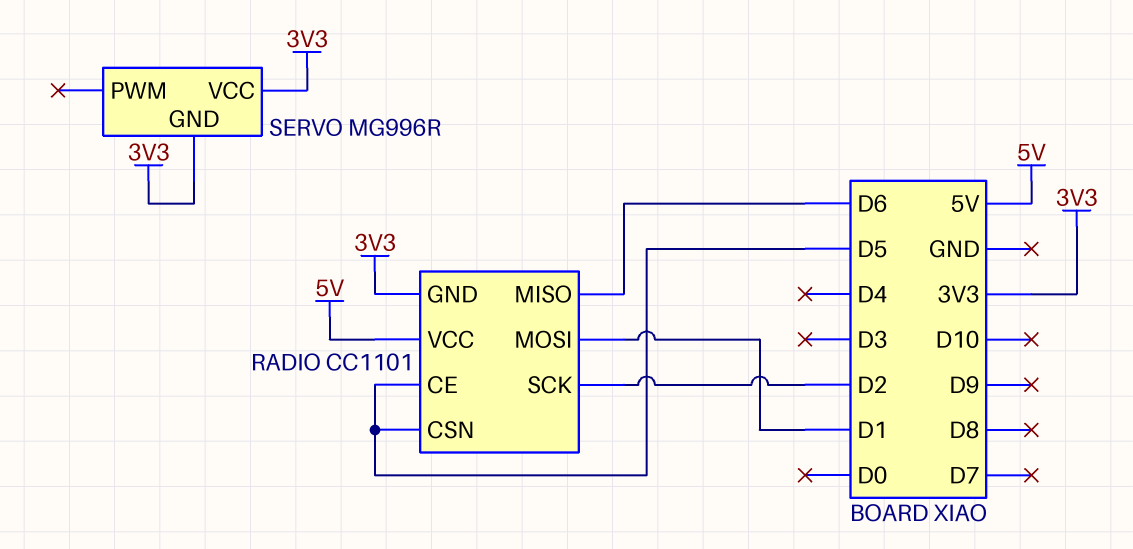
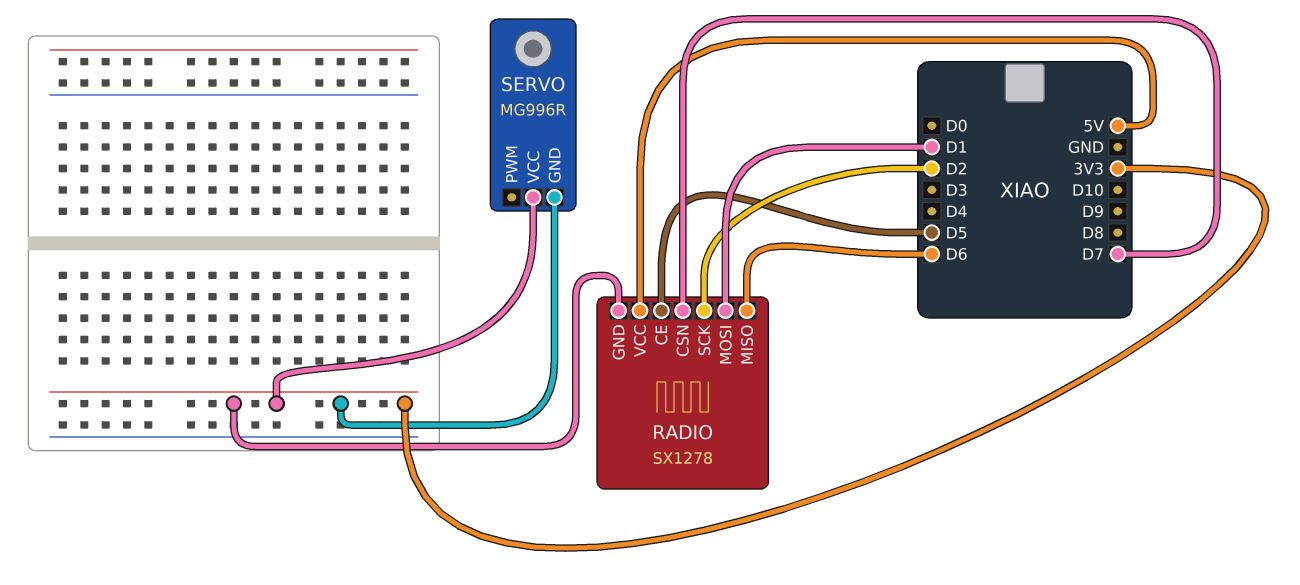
RADIO: CC1101 -> SX1278
RADIO pin CSN: D5 -> D7

